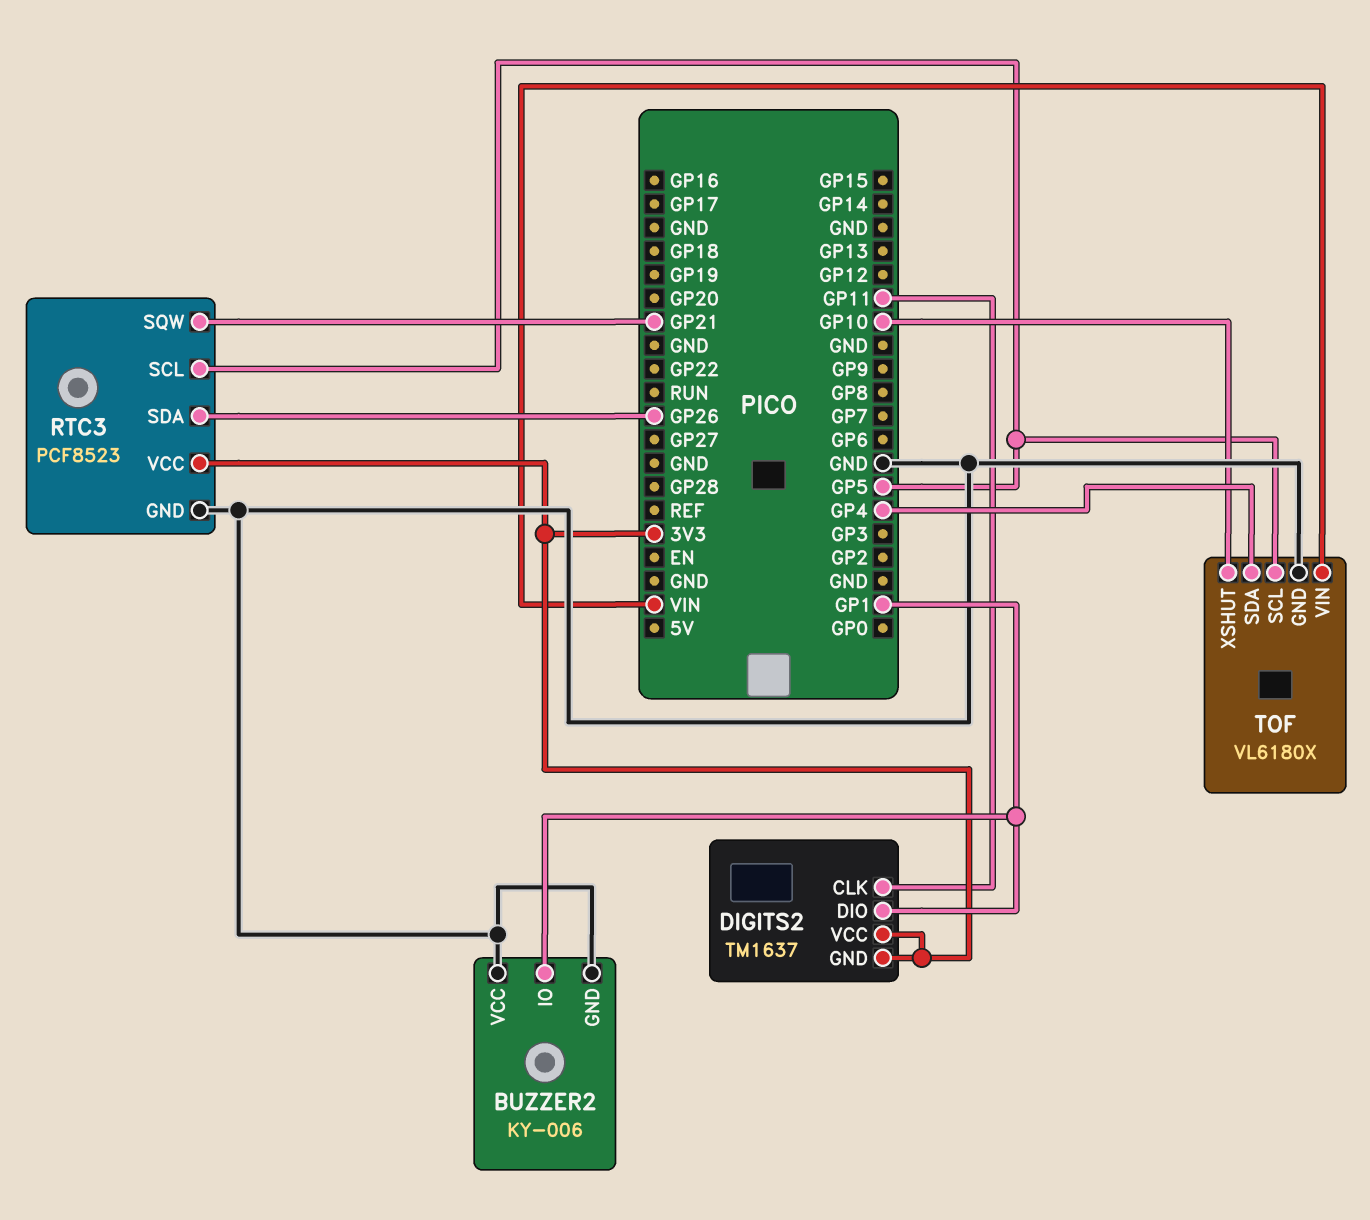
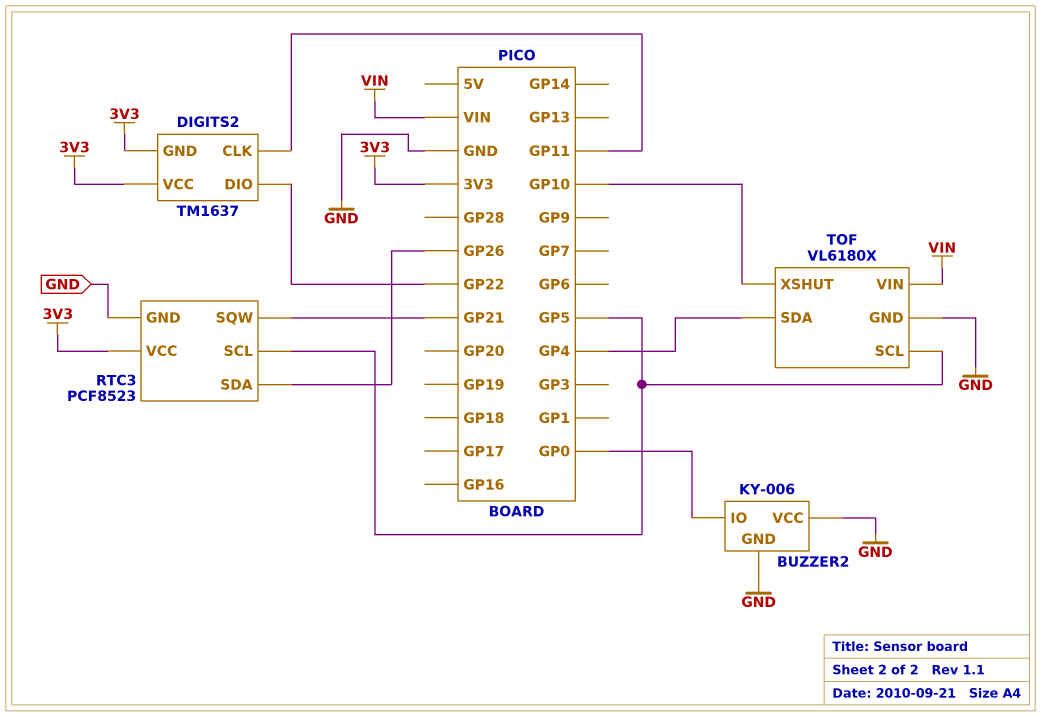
BUZZER2 pin IO: GP1 -> GP0
DIGITS2 pin DIO: GP1 -> GP22

